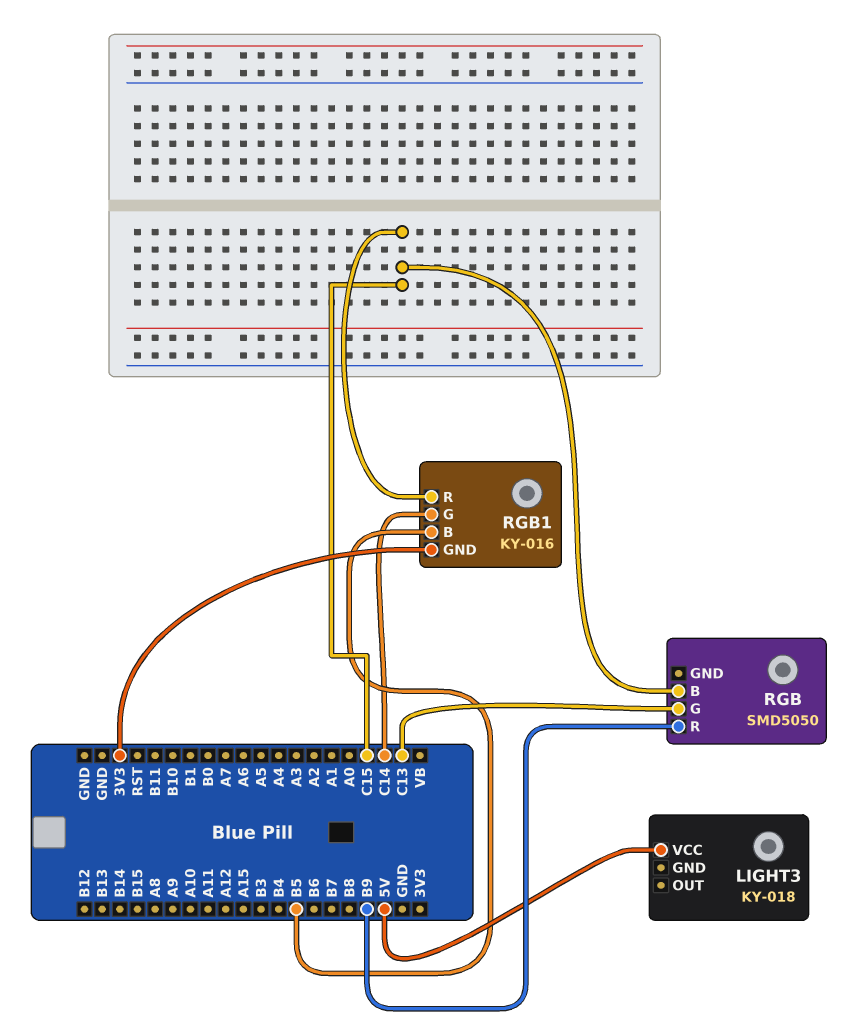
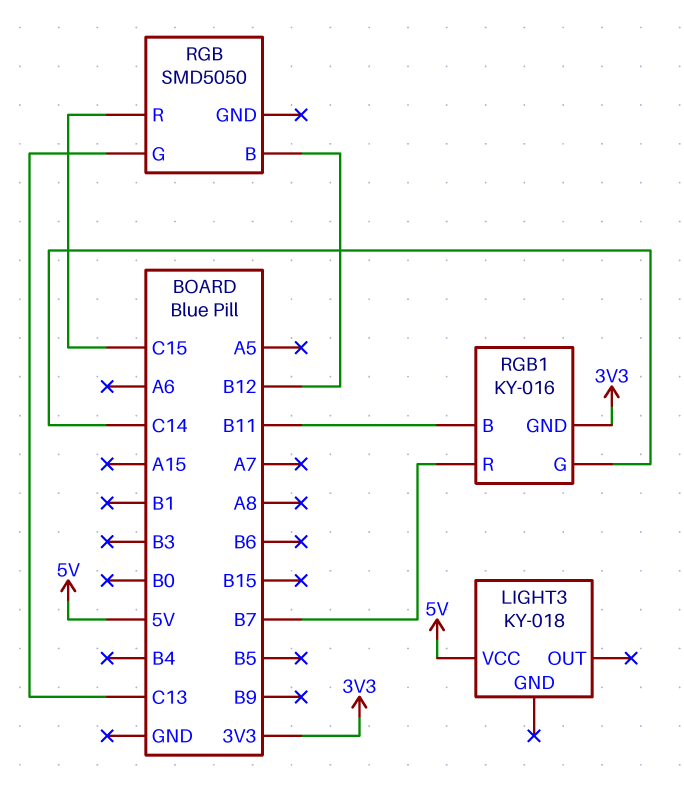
RGB pin B: C15 -> B12
RGB pin R: B9 -> C15
RGB1 pin B: B5 -> B11
RGB1 pin R: C15 -> B7

